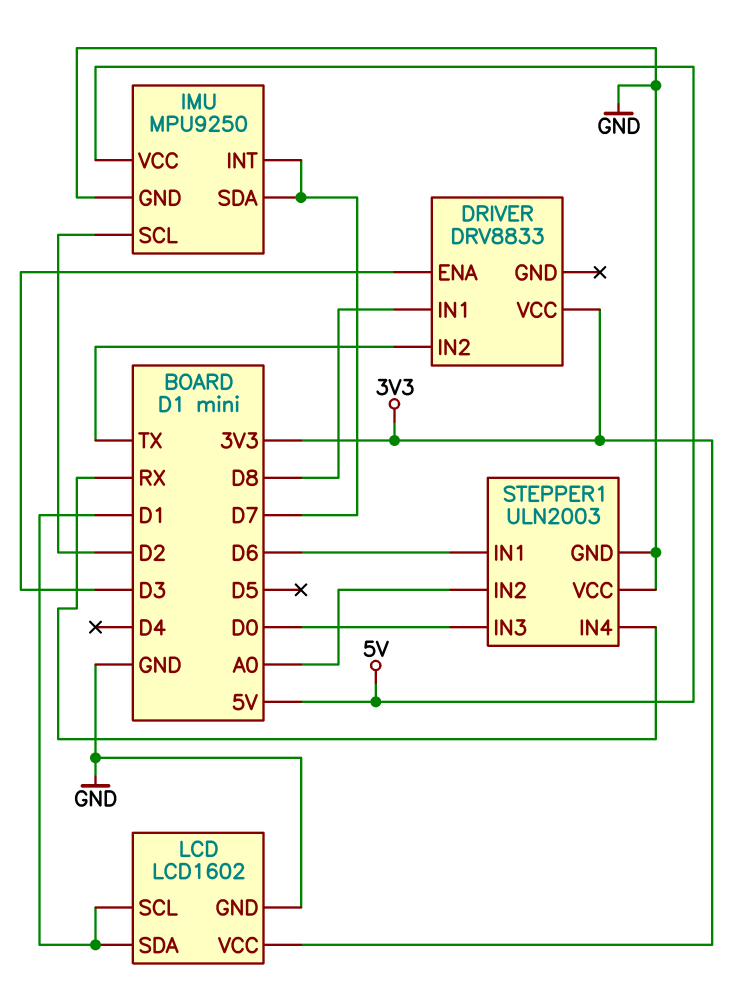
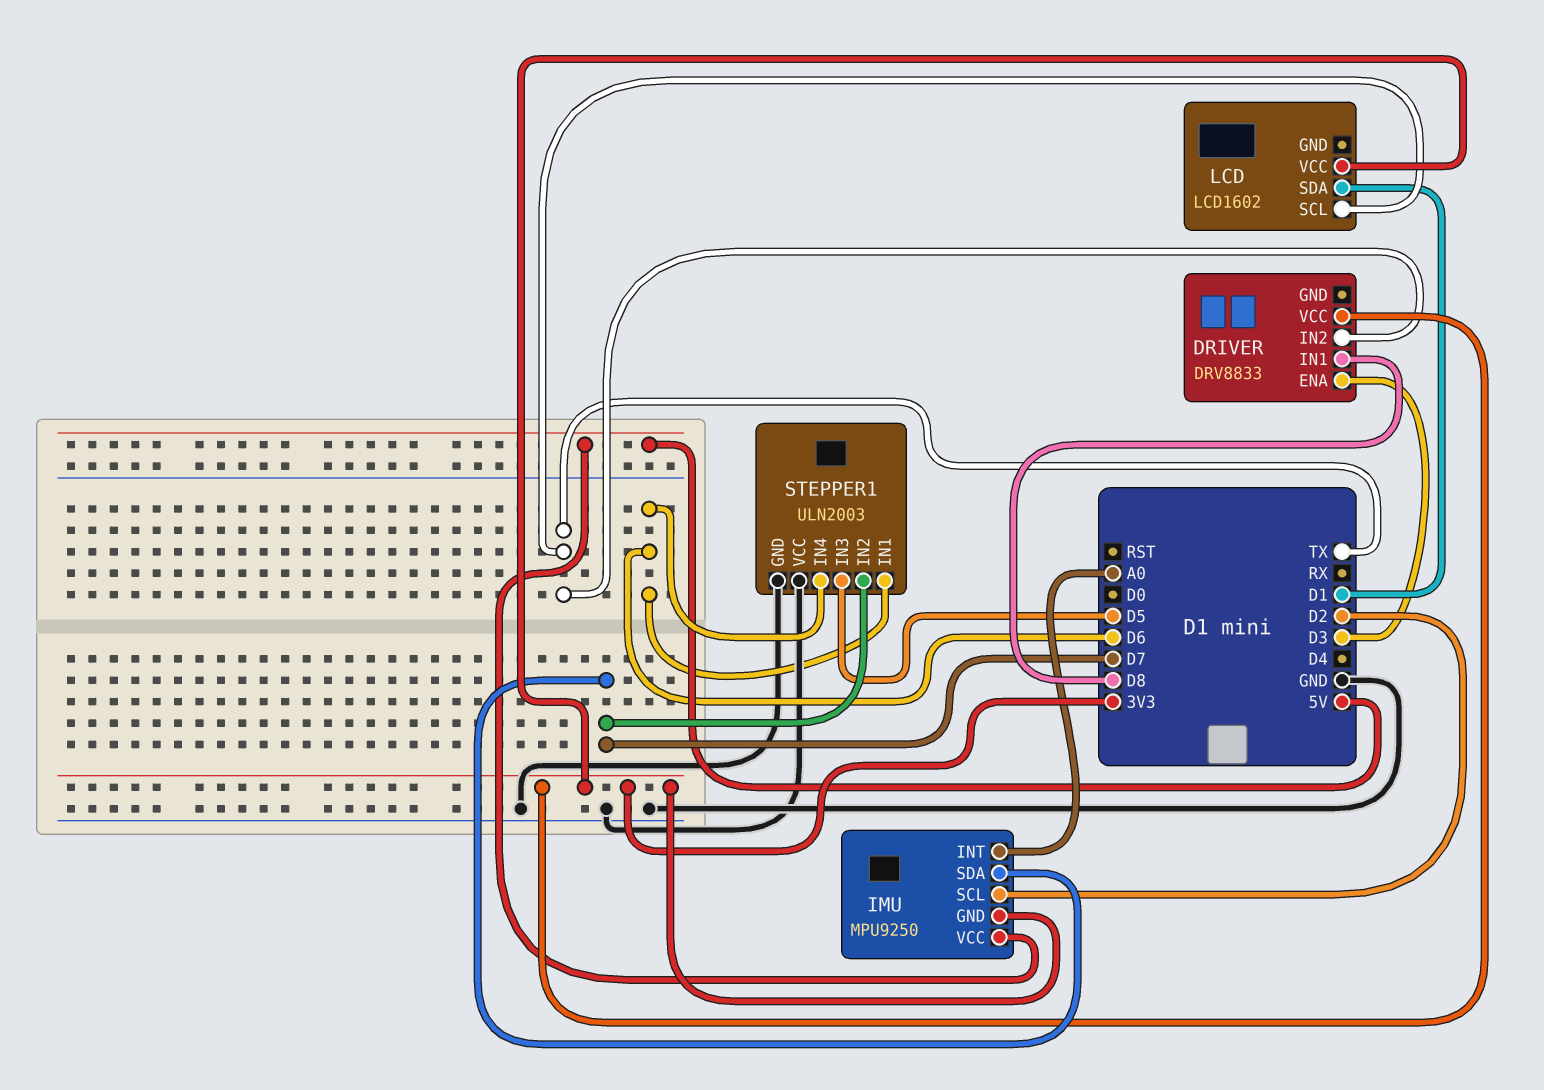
IMU pin GND: GND -> 3V3
IMU pin INT: D7 -> A0
LCD pin GND: GND -> none
LCD pin SCL: D1 -> TX
STEPPER1 pin IN2: A0 -> D7
STEPPER1 pin IN3: D0 -> D5
STEPPER1 pin IN4: RX -> D6

